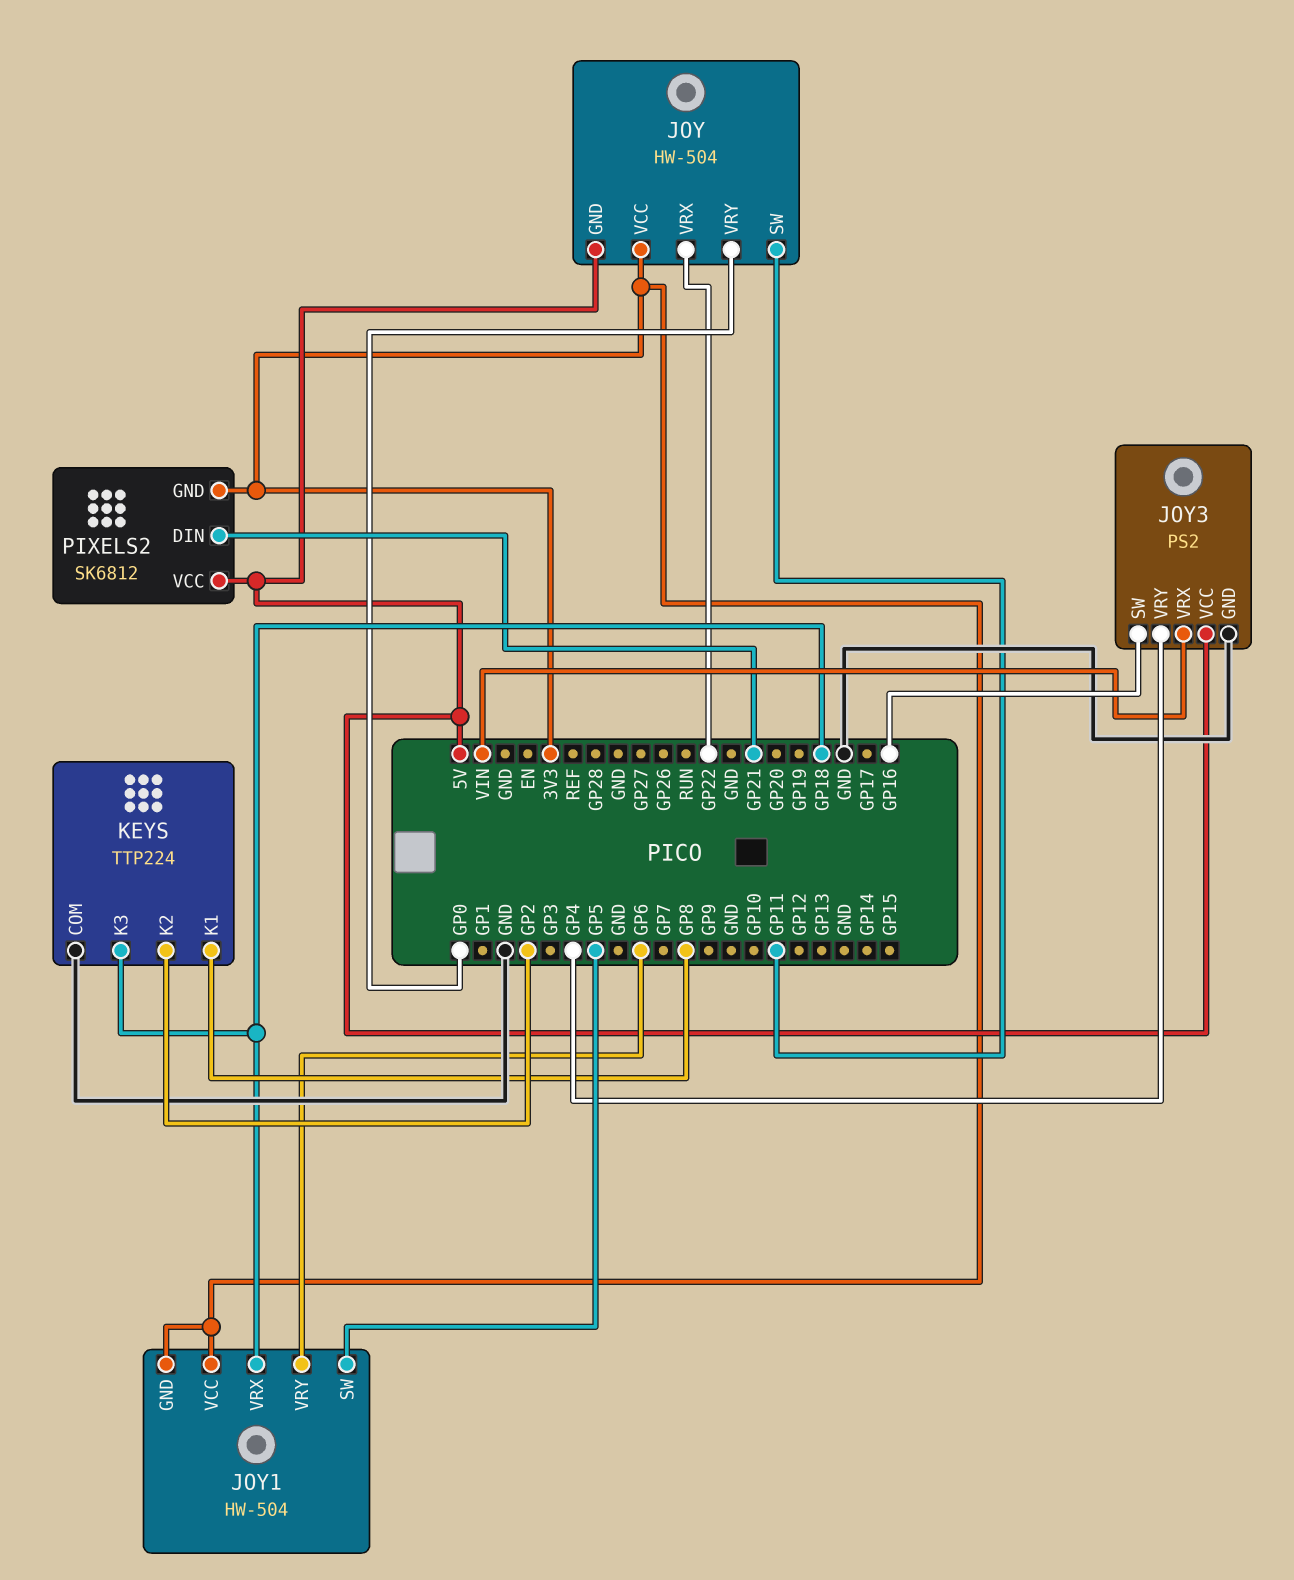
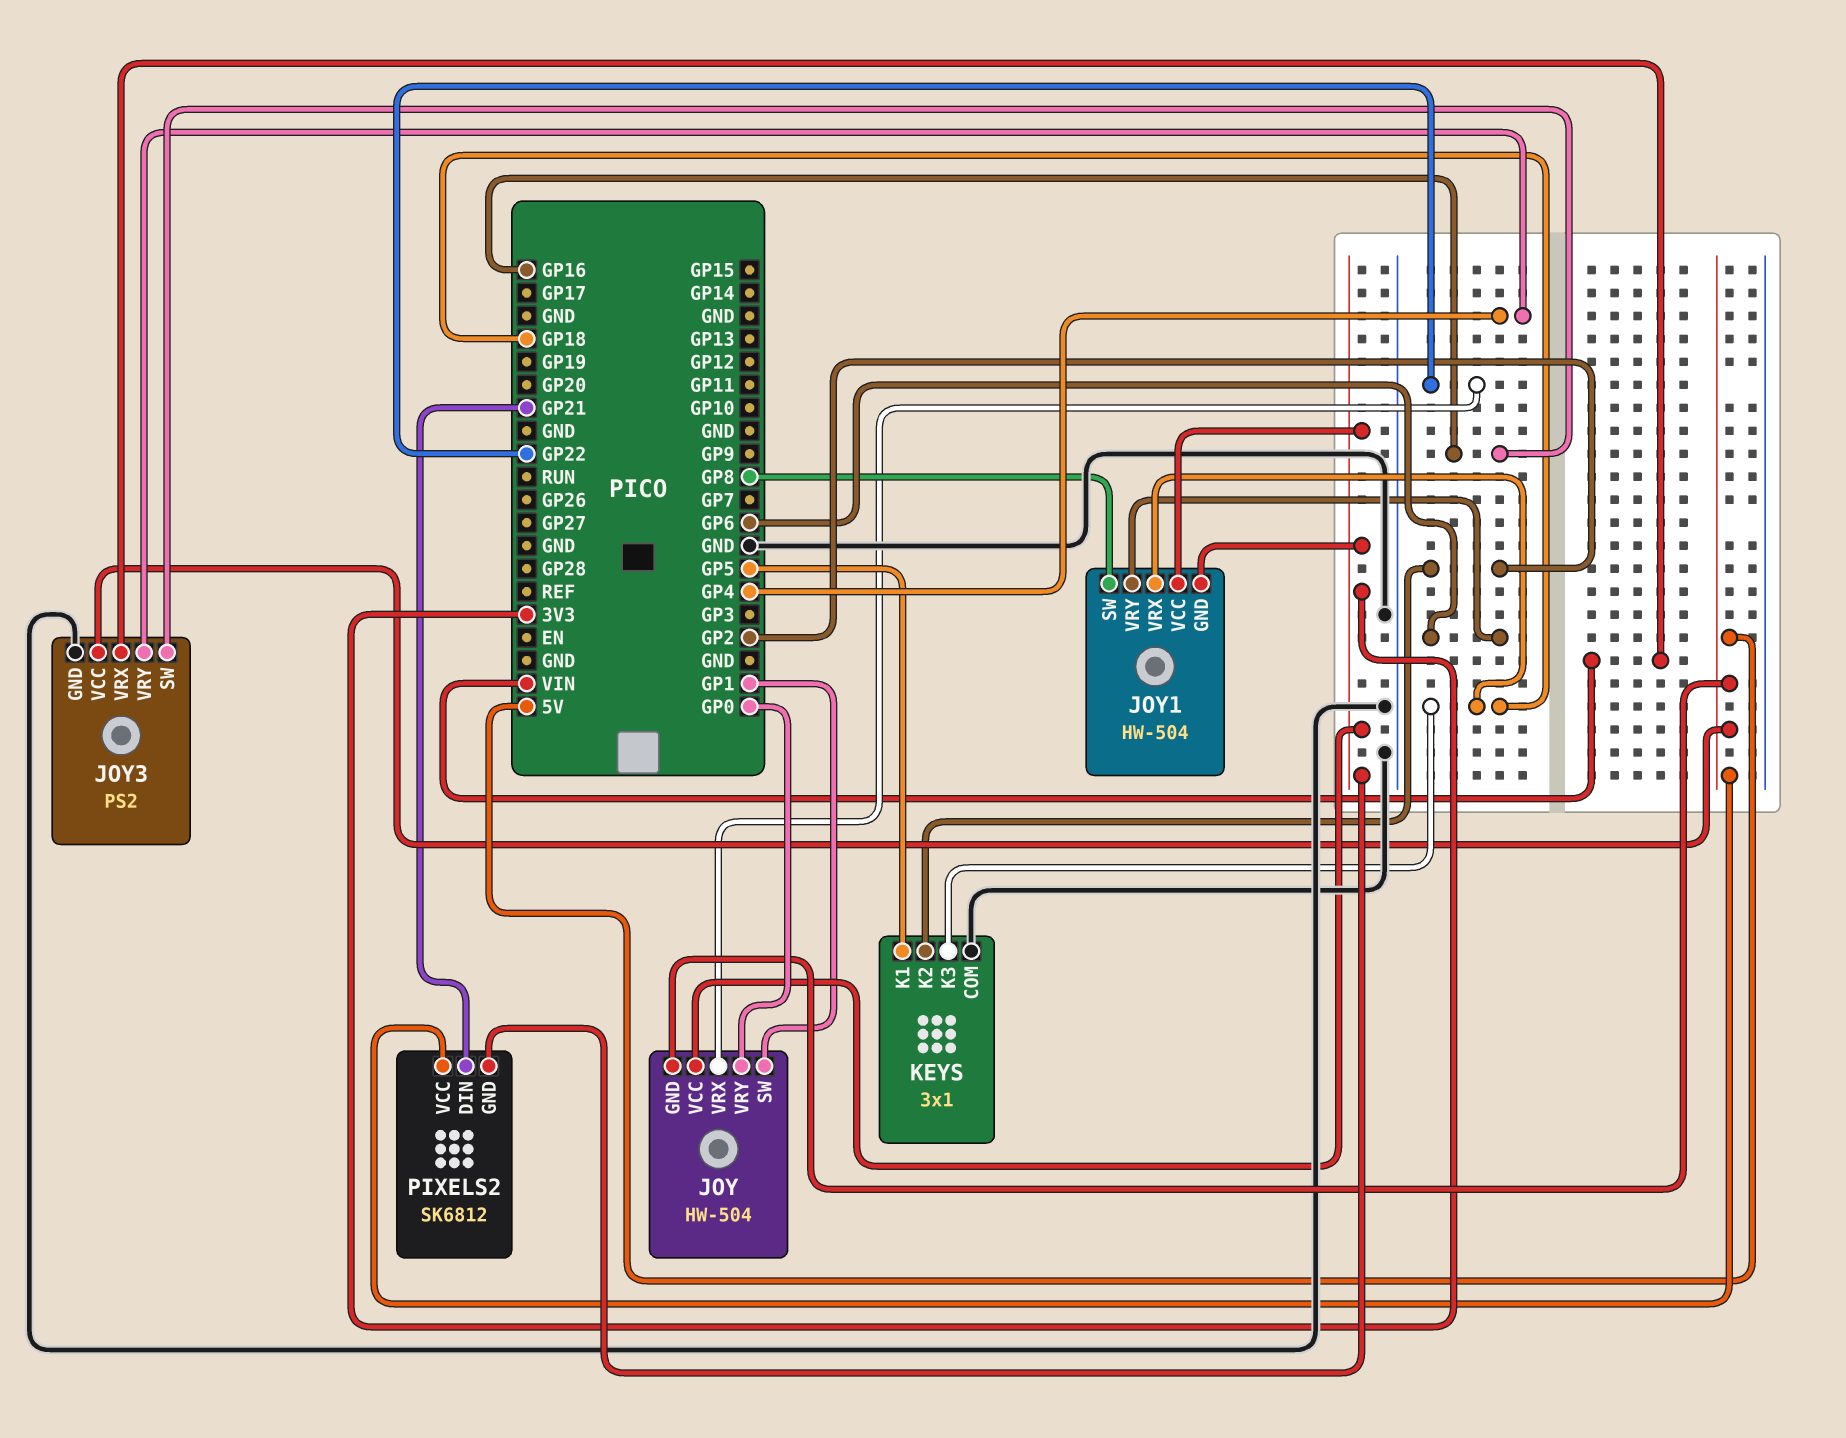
JOY pin SW: GP11 -> GP1
JOY1 pin SW: GP5 -> GP8
KEYS: TTP224 -> 3x1
KEYS pin K1: GP8 -> GP5

